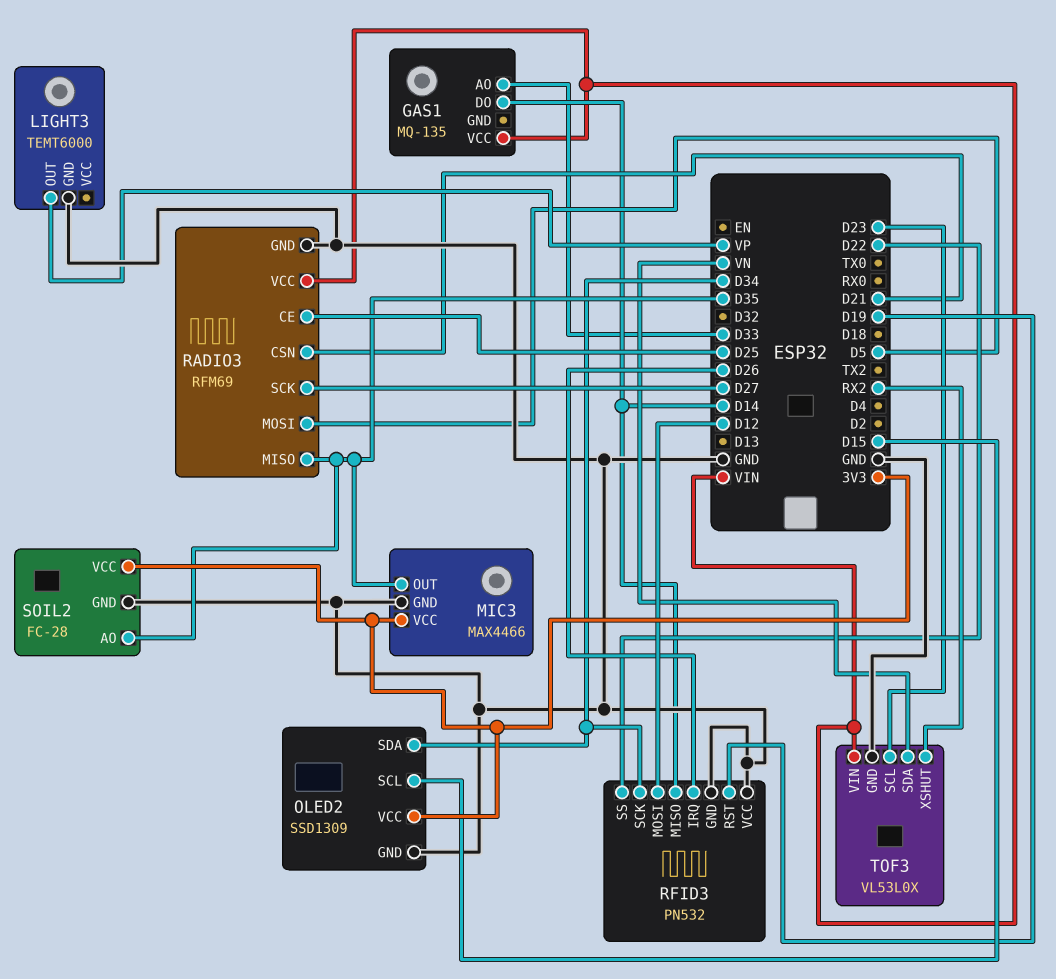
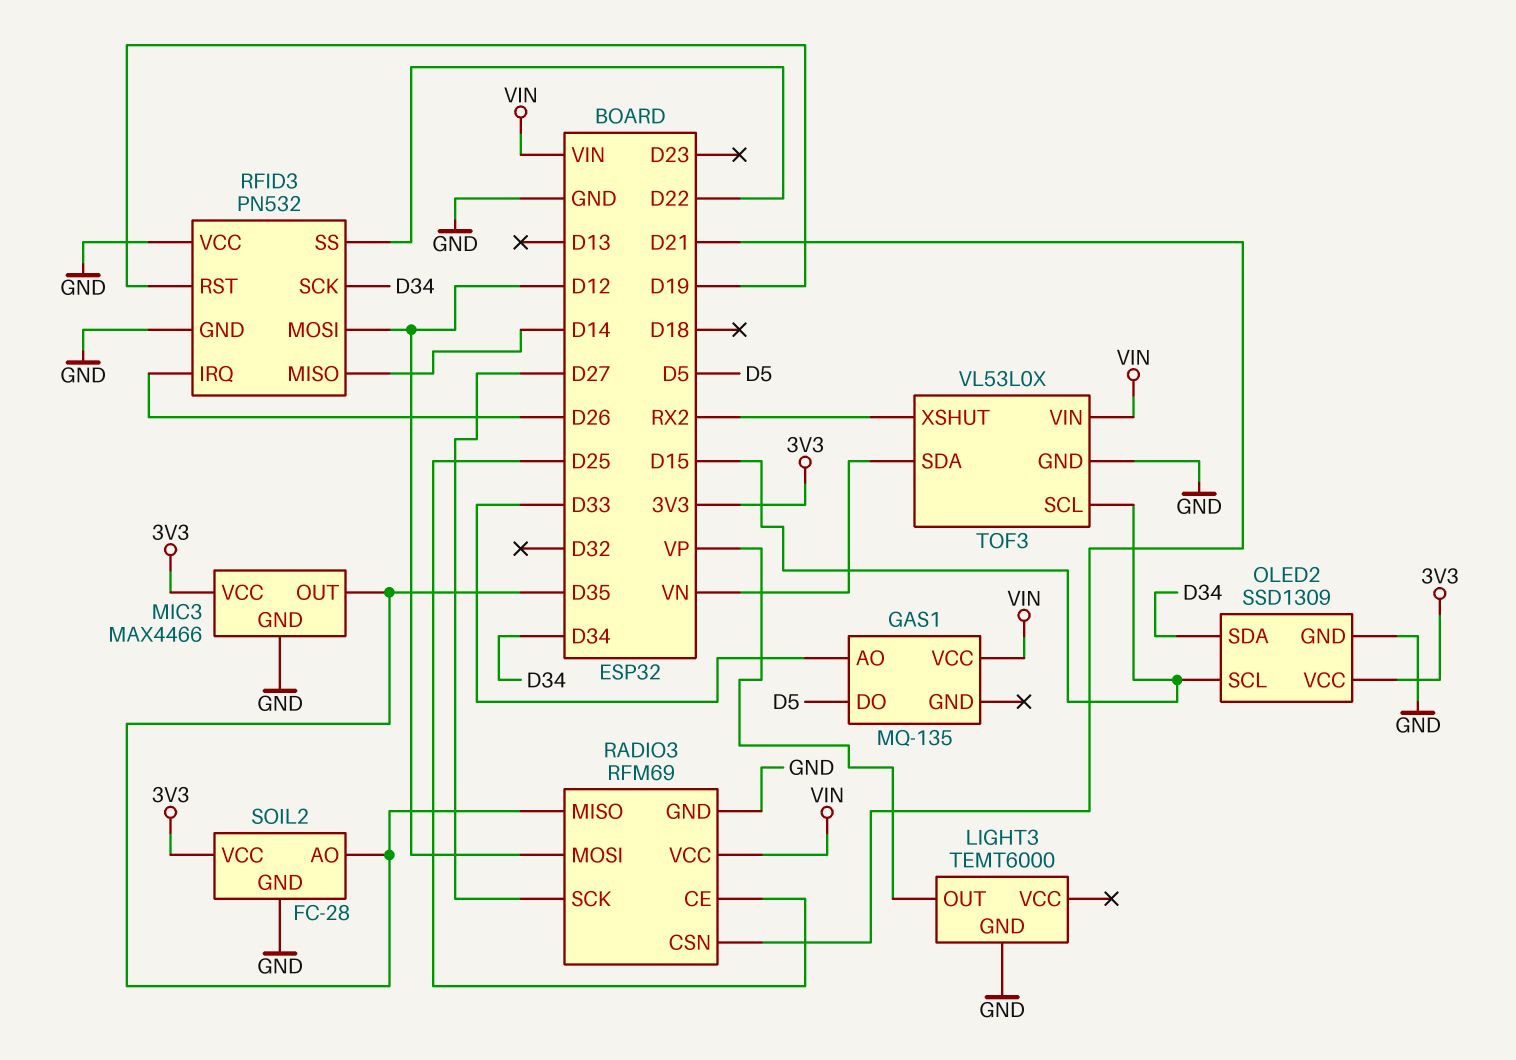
GAS1 pin DO: D14 -> D5
RADIO3 pin MOSI: D5 -> D12
TOF3 pin SCL: D23 -> D15

